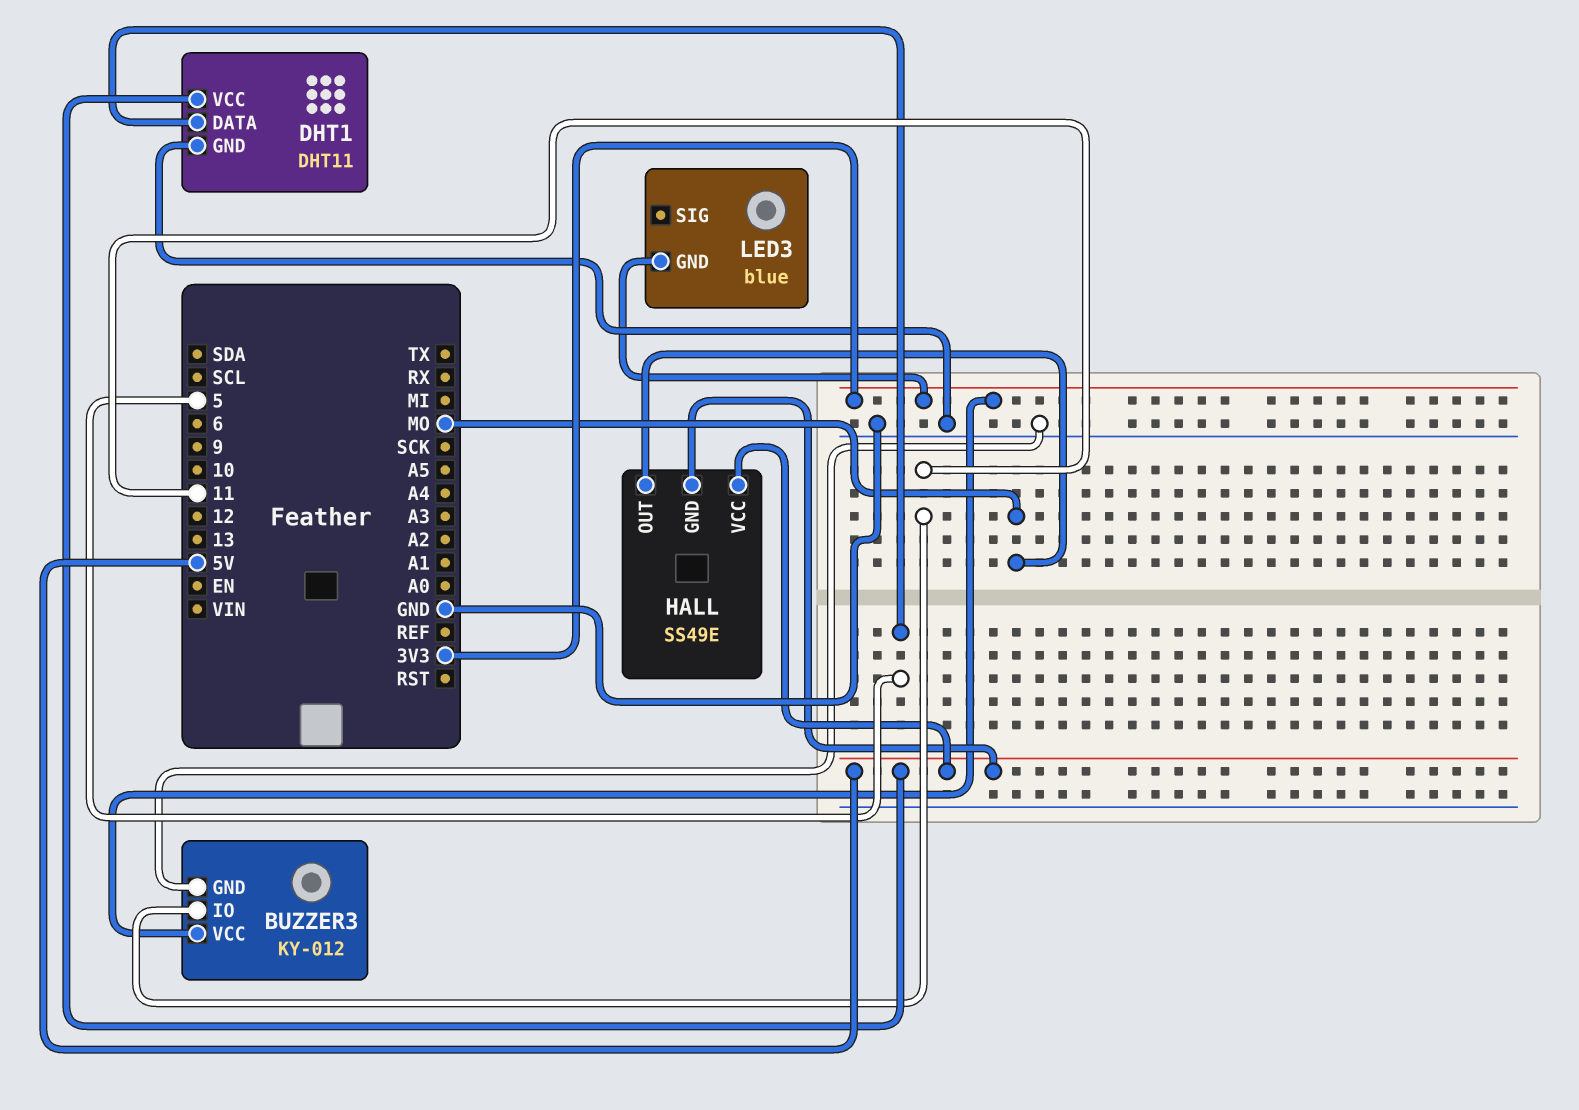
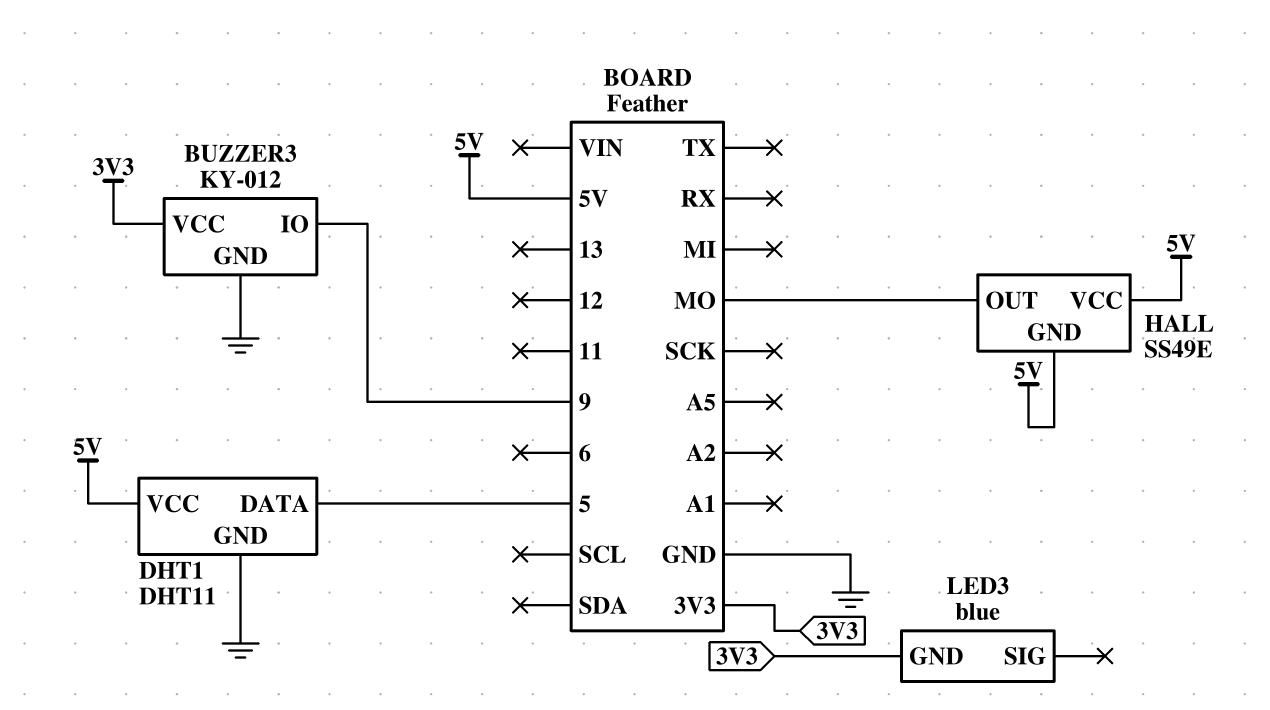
BUZZER3 pin IO: 11 -> 9

